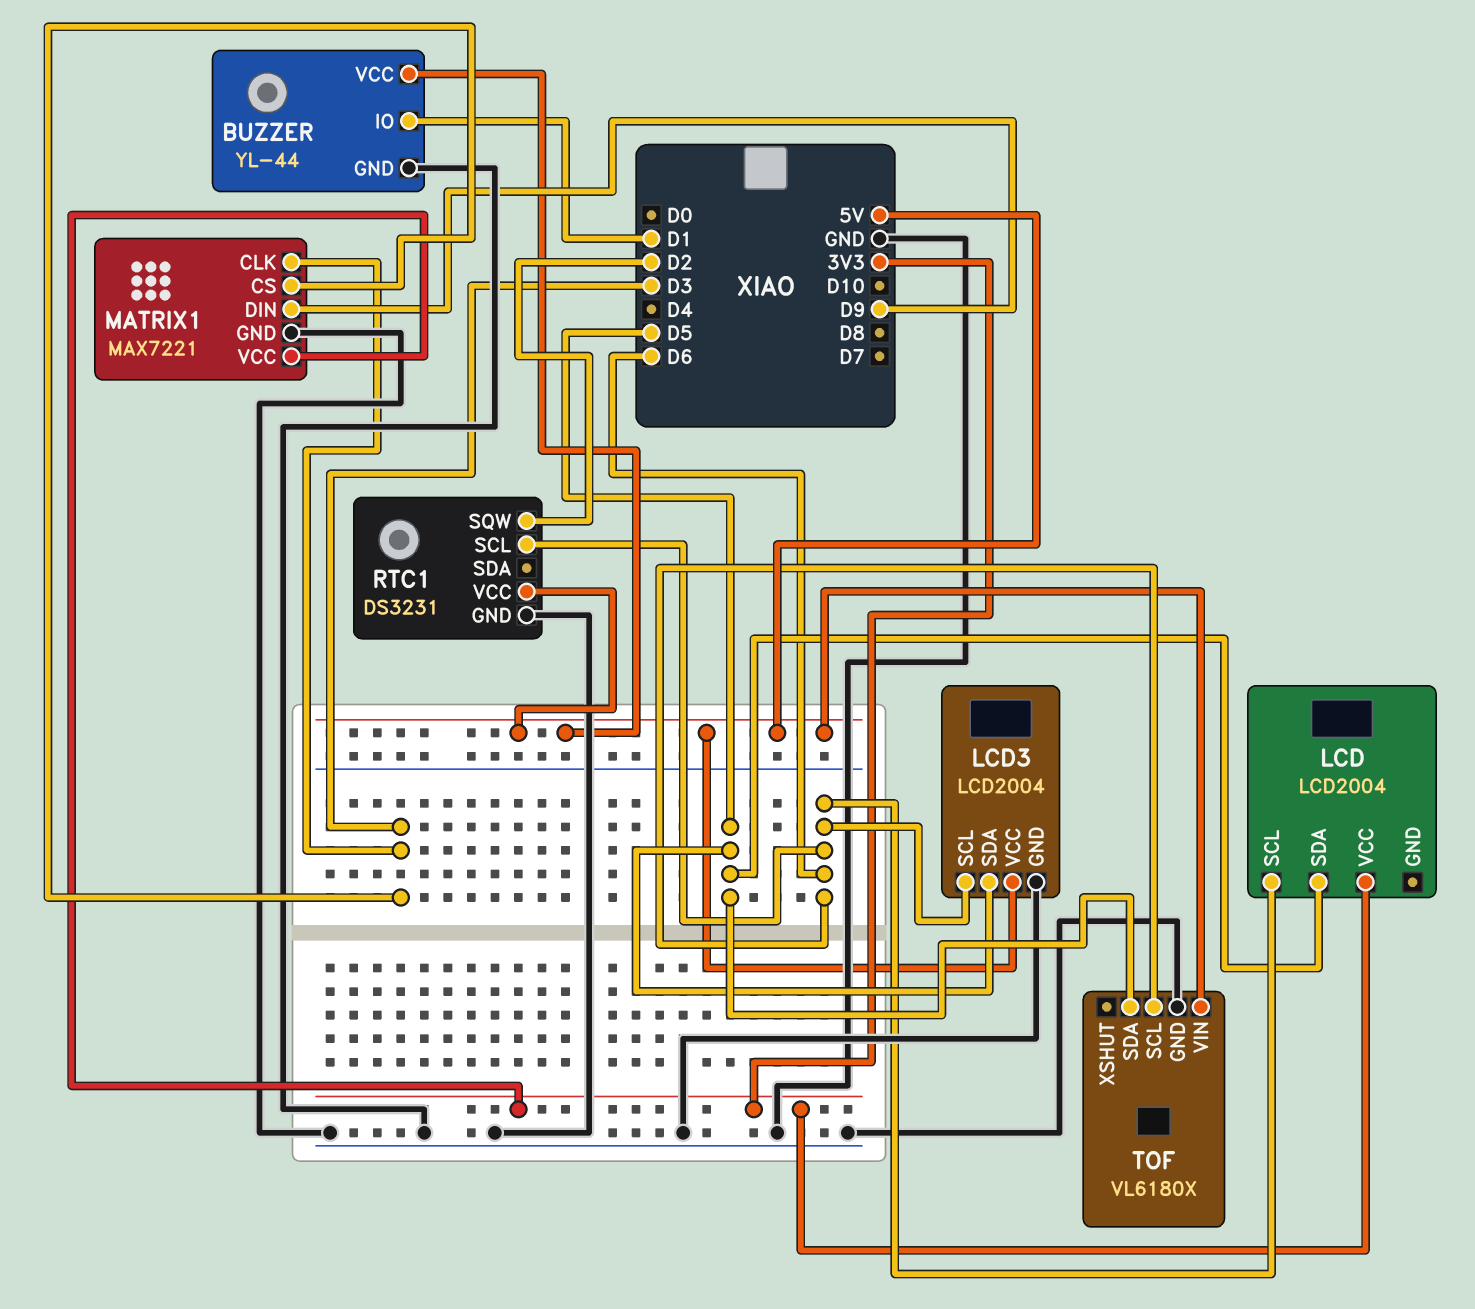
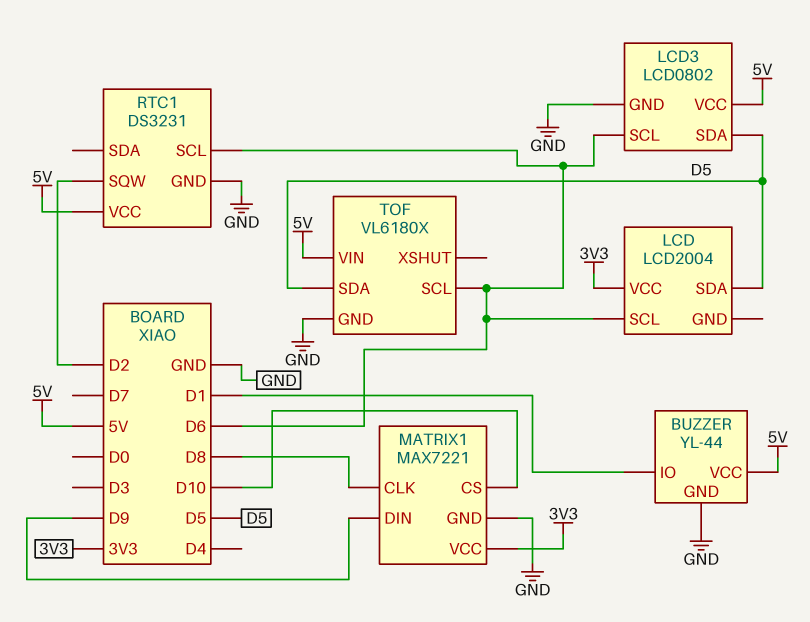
LCD3: LCD2004 -> LCD0802
MATRIX1 pin CLK: D3 -> D8
MATRIX1 pin CS: D3 -> D10

